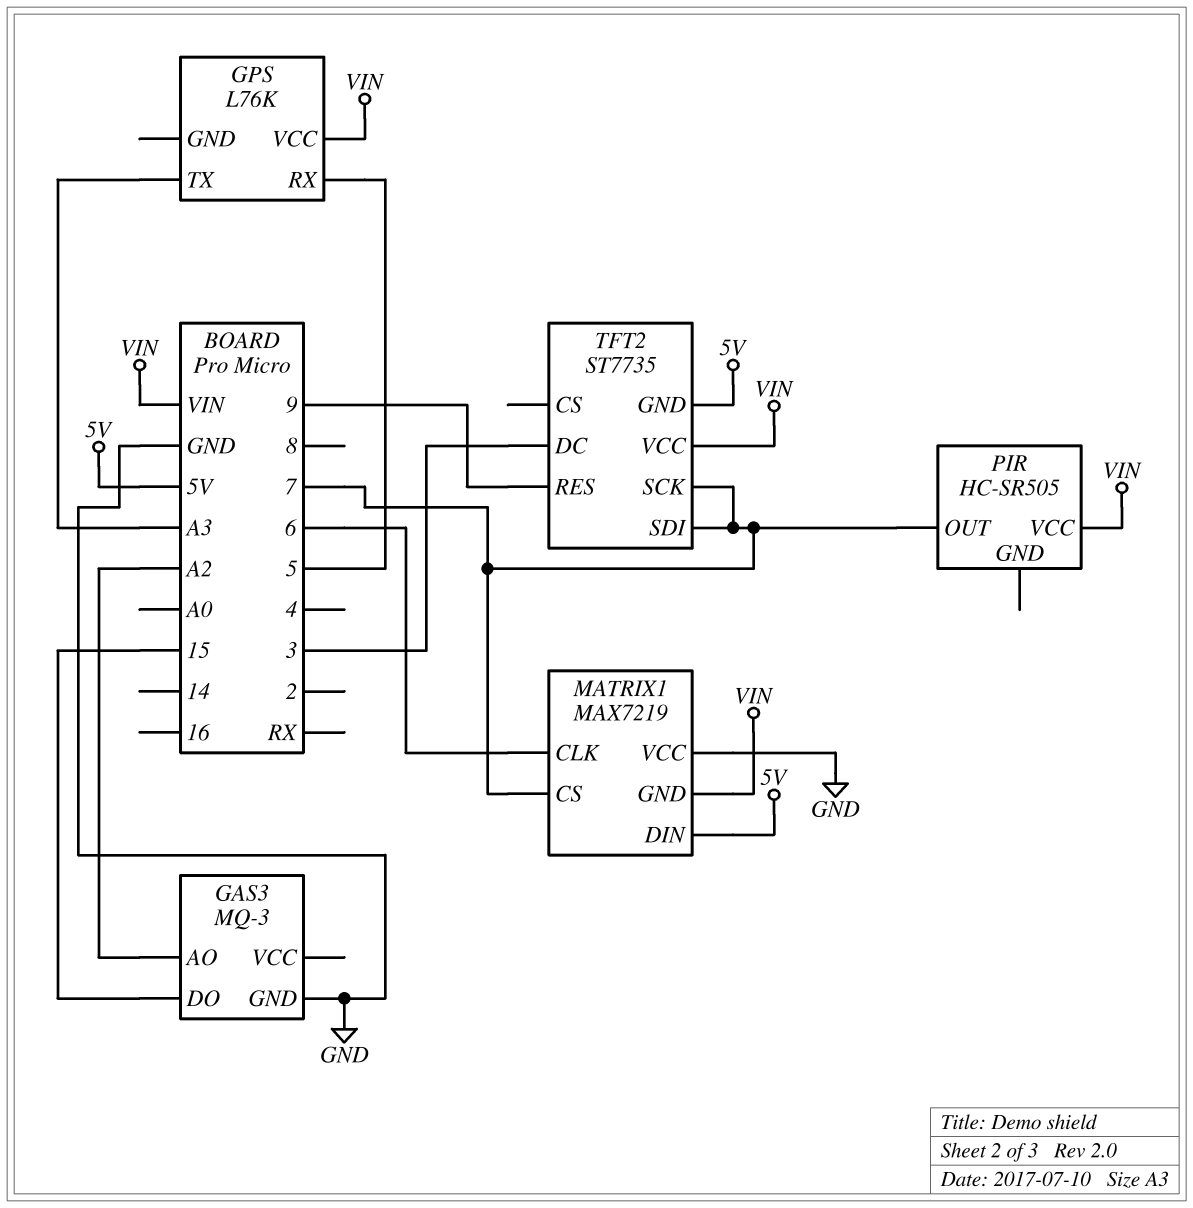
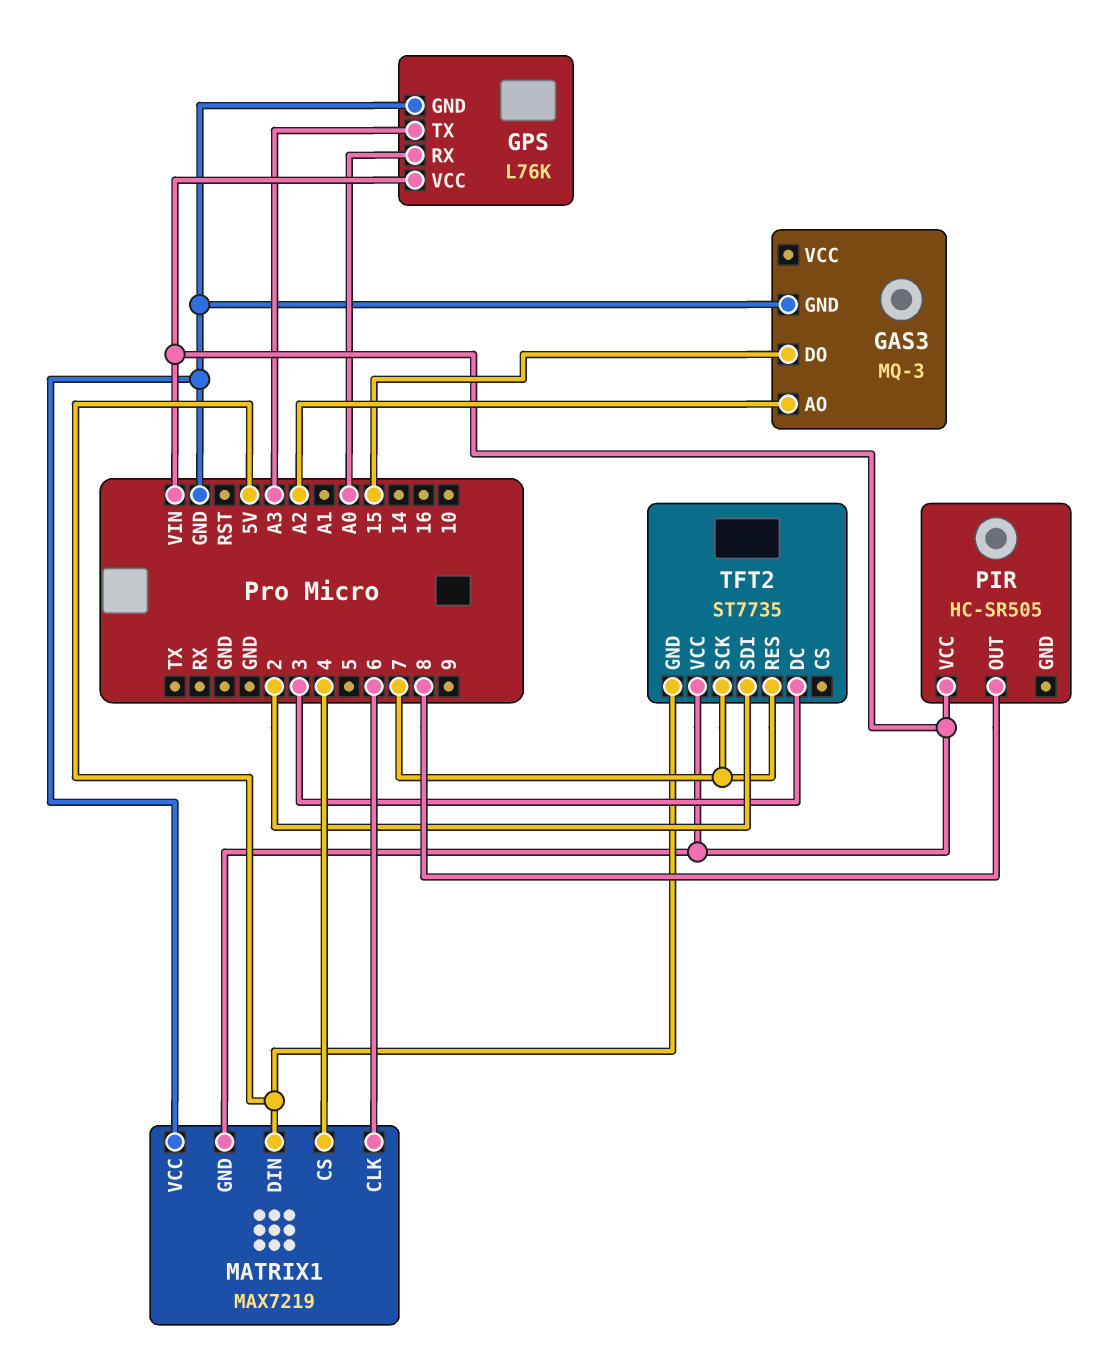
GPS pin GND: none -> GND
GPS pin RX: 5 -> A0
MATRIX1 pin CS: 7 -> 4
PIR pin OUT: 7 -> 8
TFT2 pin RES: 9 -> 7
TFT2 pin SDI: 7 -> 2

